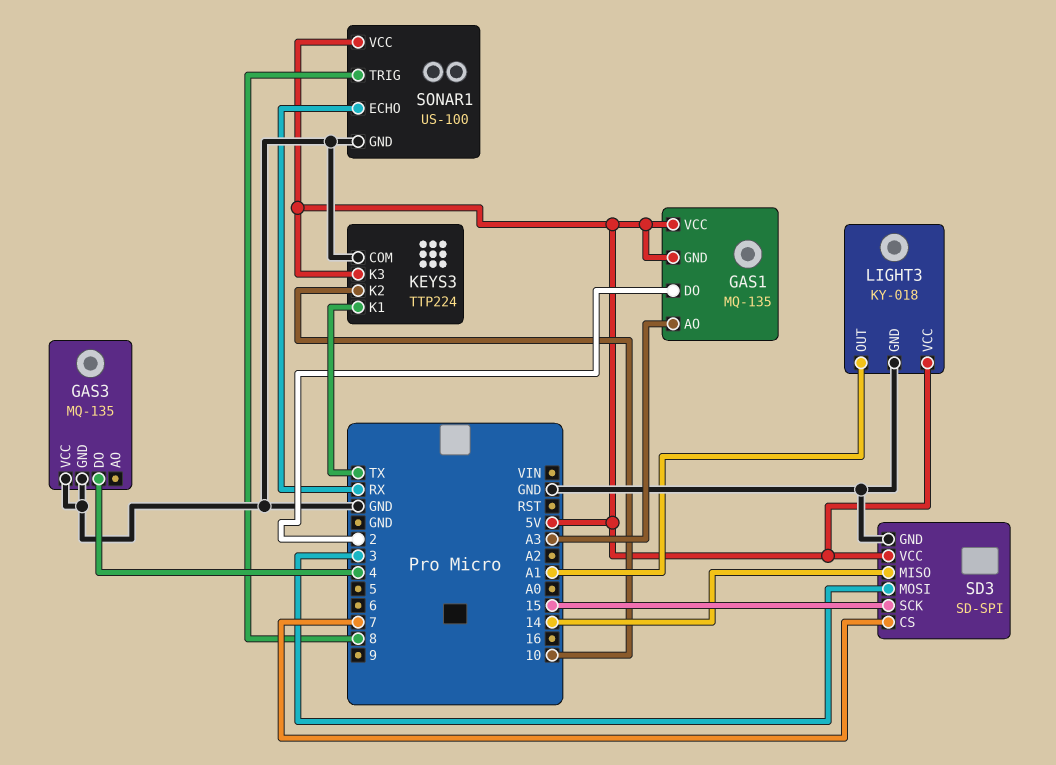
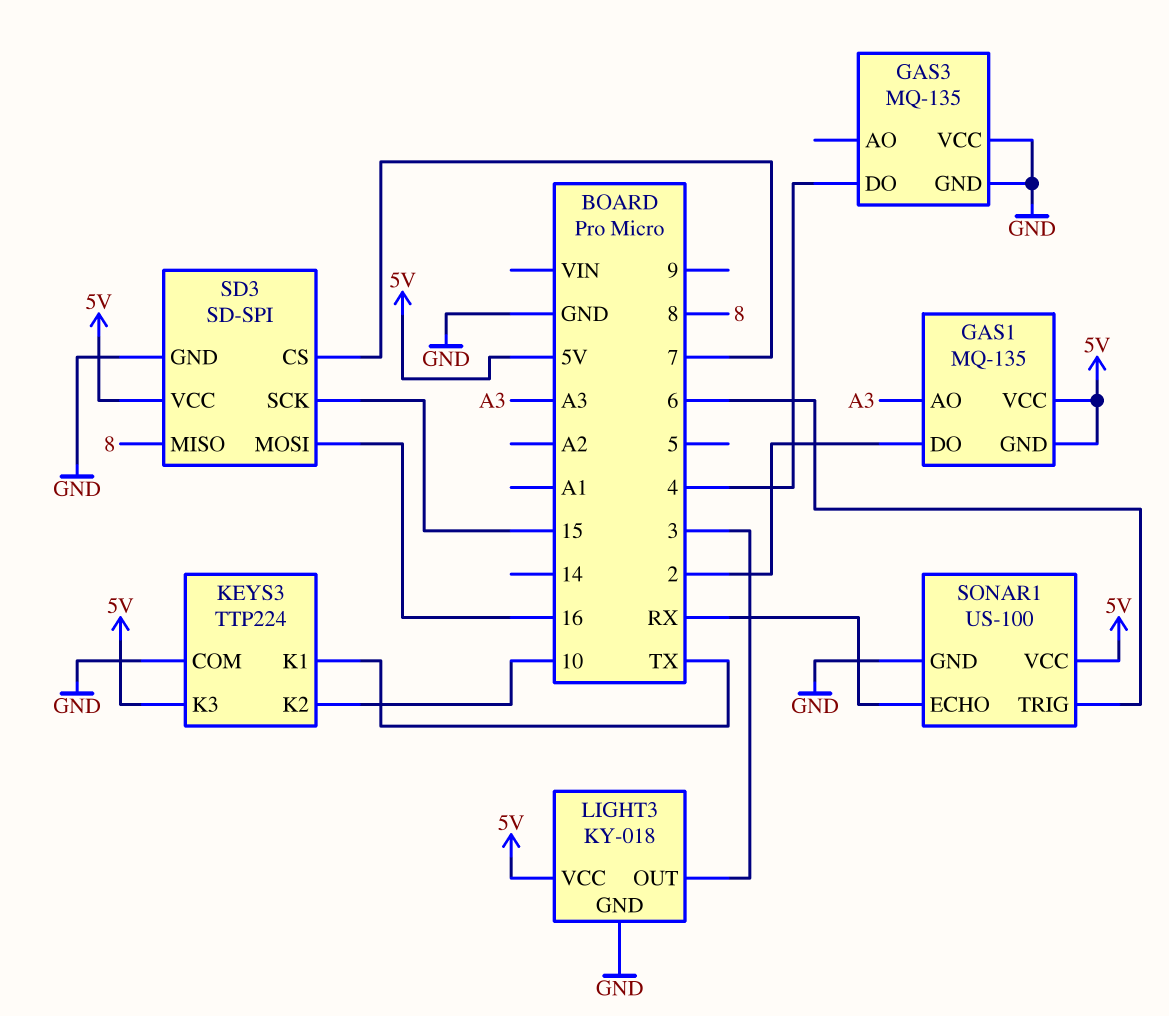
LIGHT3 pin OUT: A1 -> 3
SD3 pin MISO: 14 -> 8
SD3 pin MOSI: 3 -> 16
SONAR1 pin TRIG: 8 -> 6

